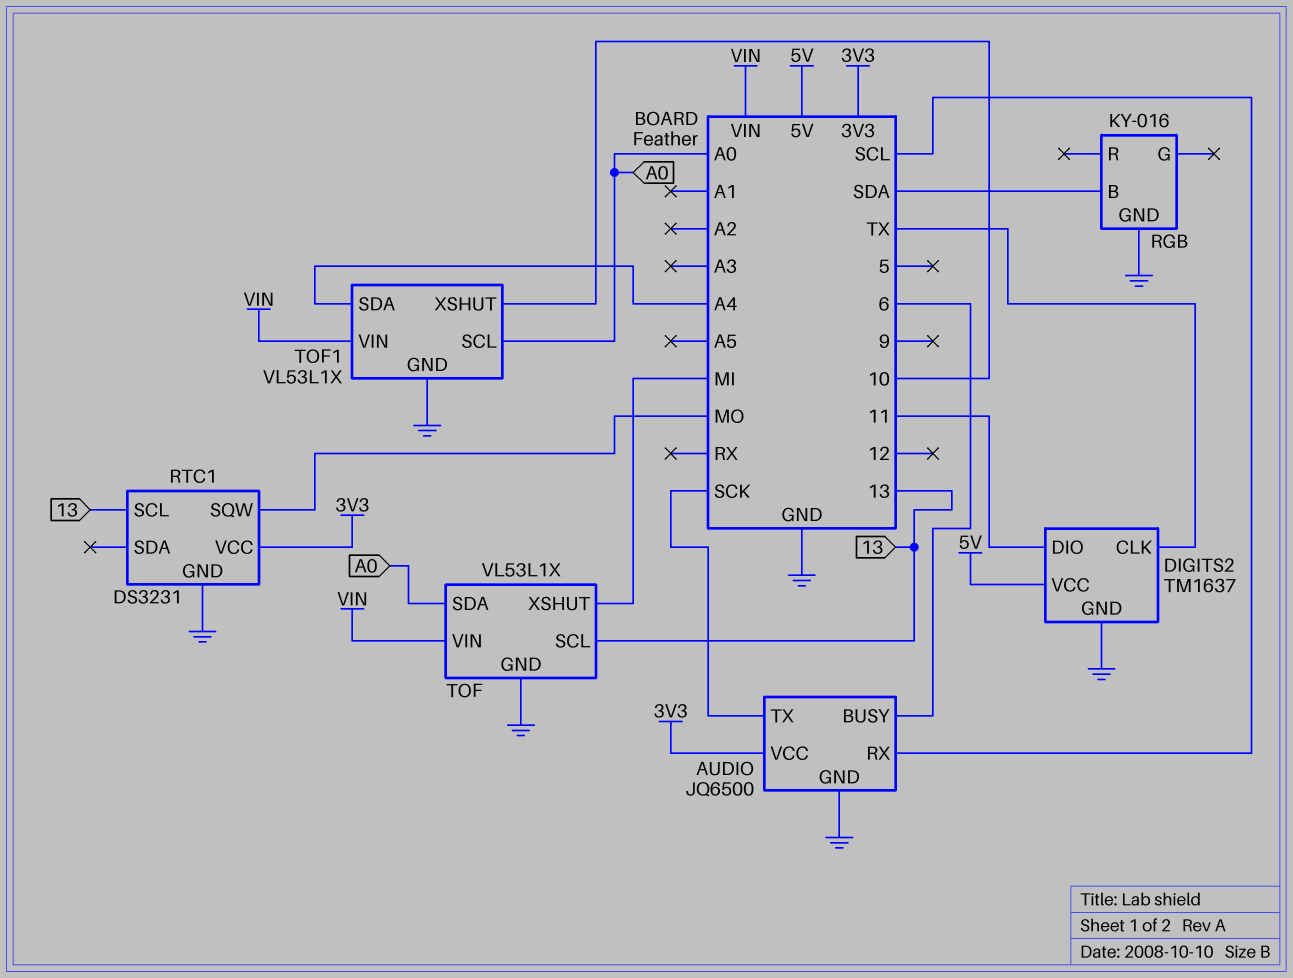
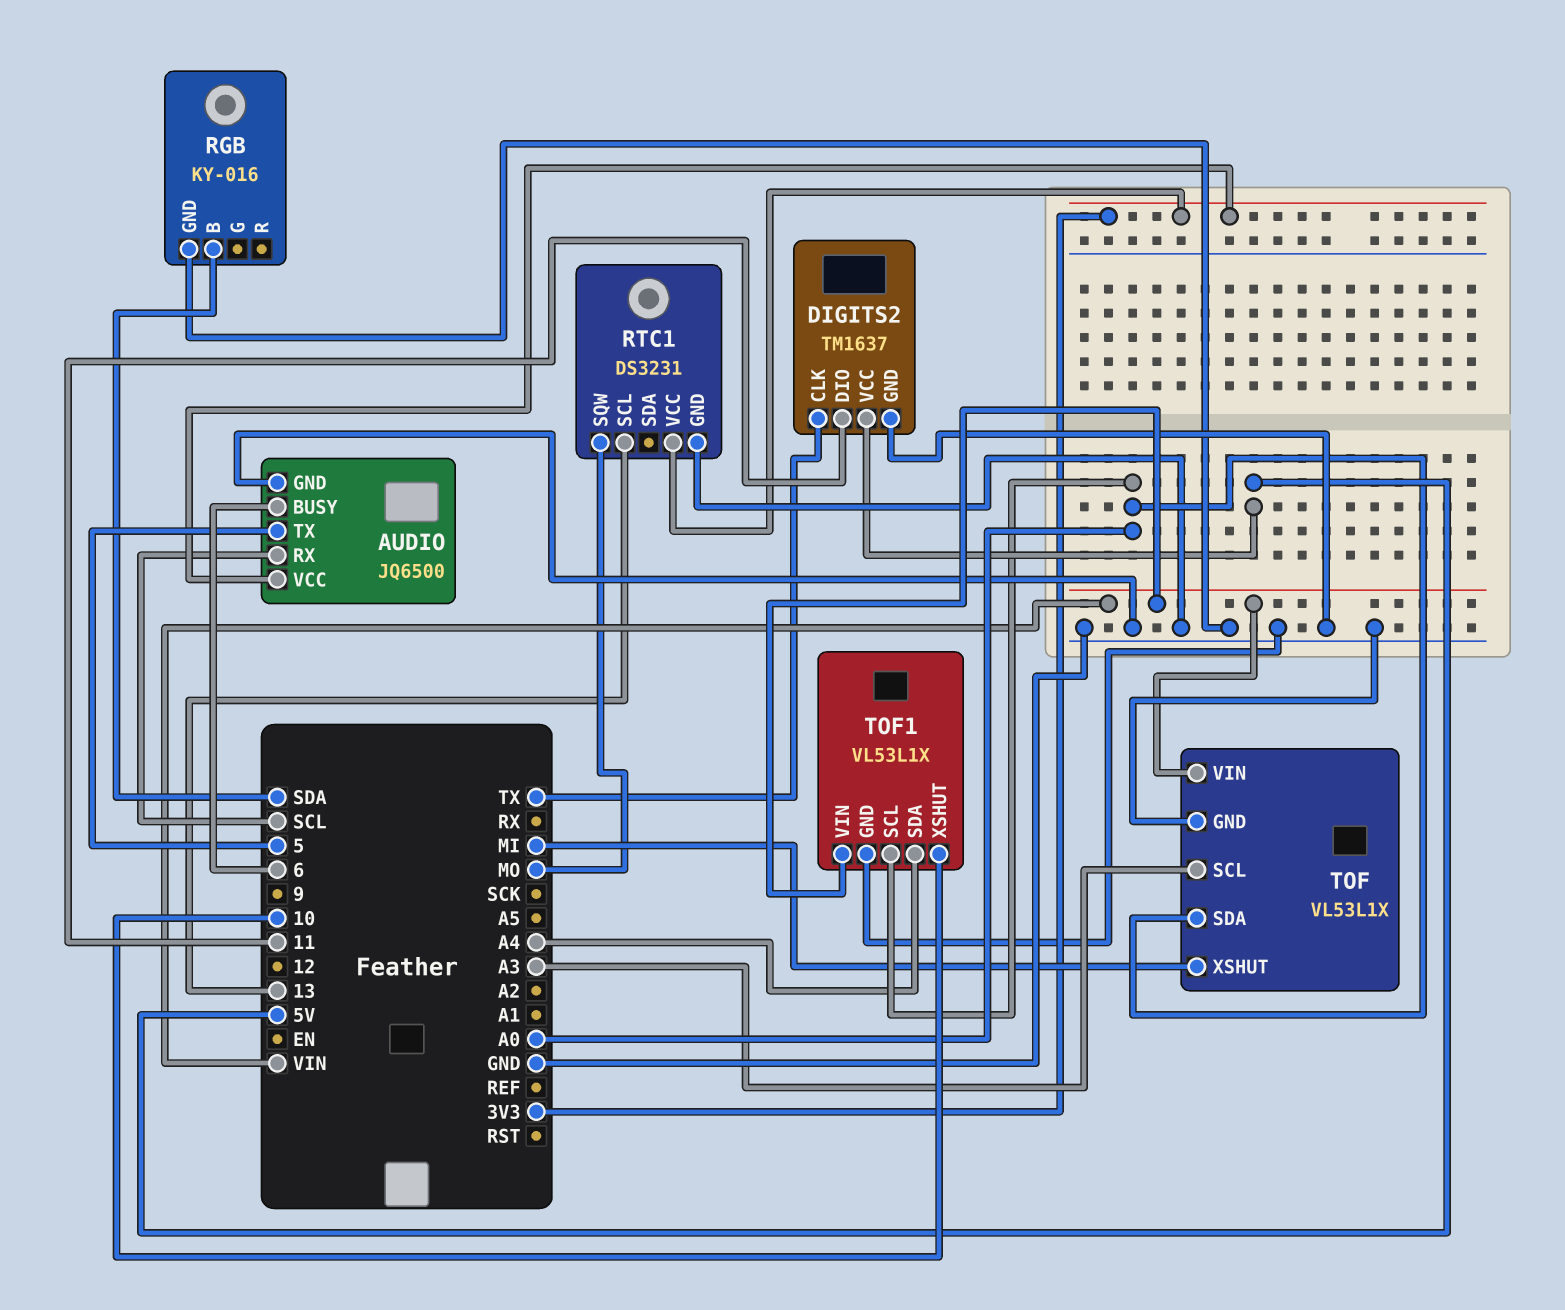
AUDIO pin TX: SCK -> 5
TOF pin SCL: 13 -> A3

